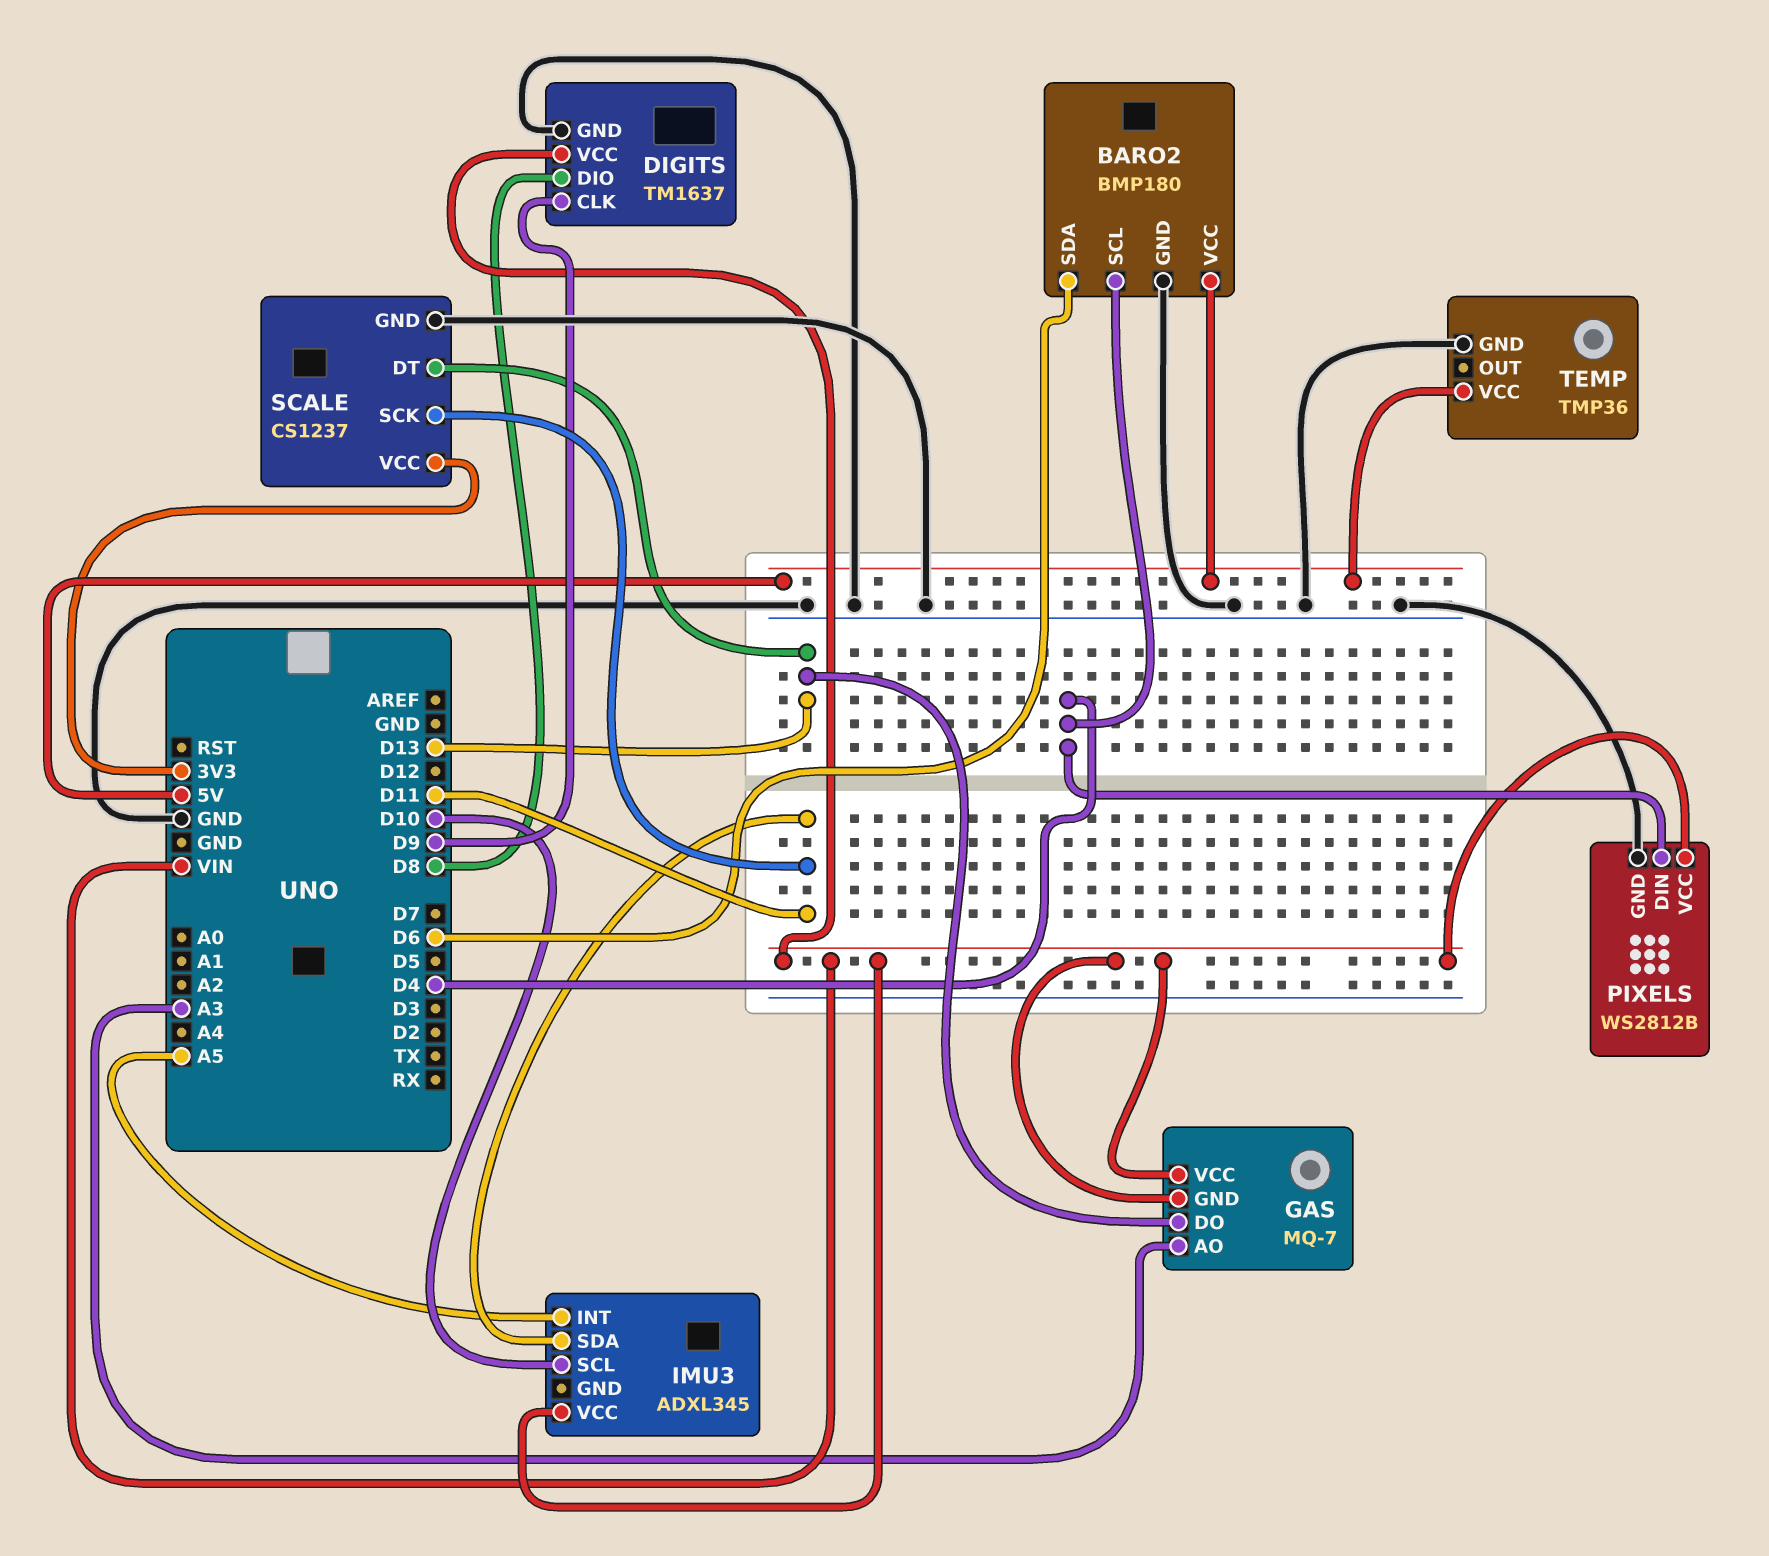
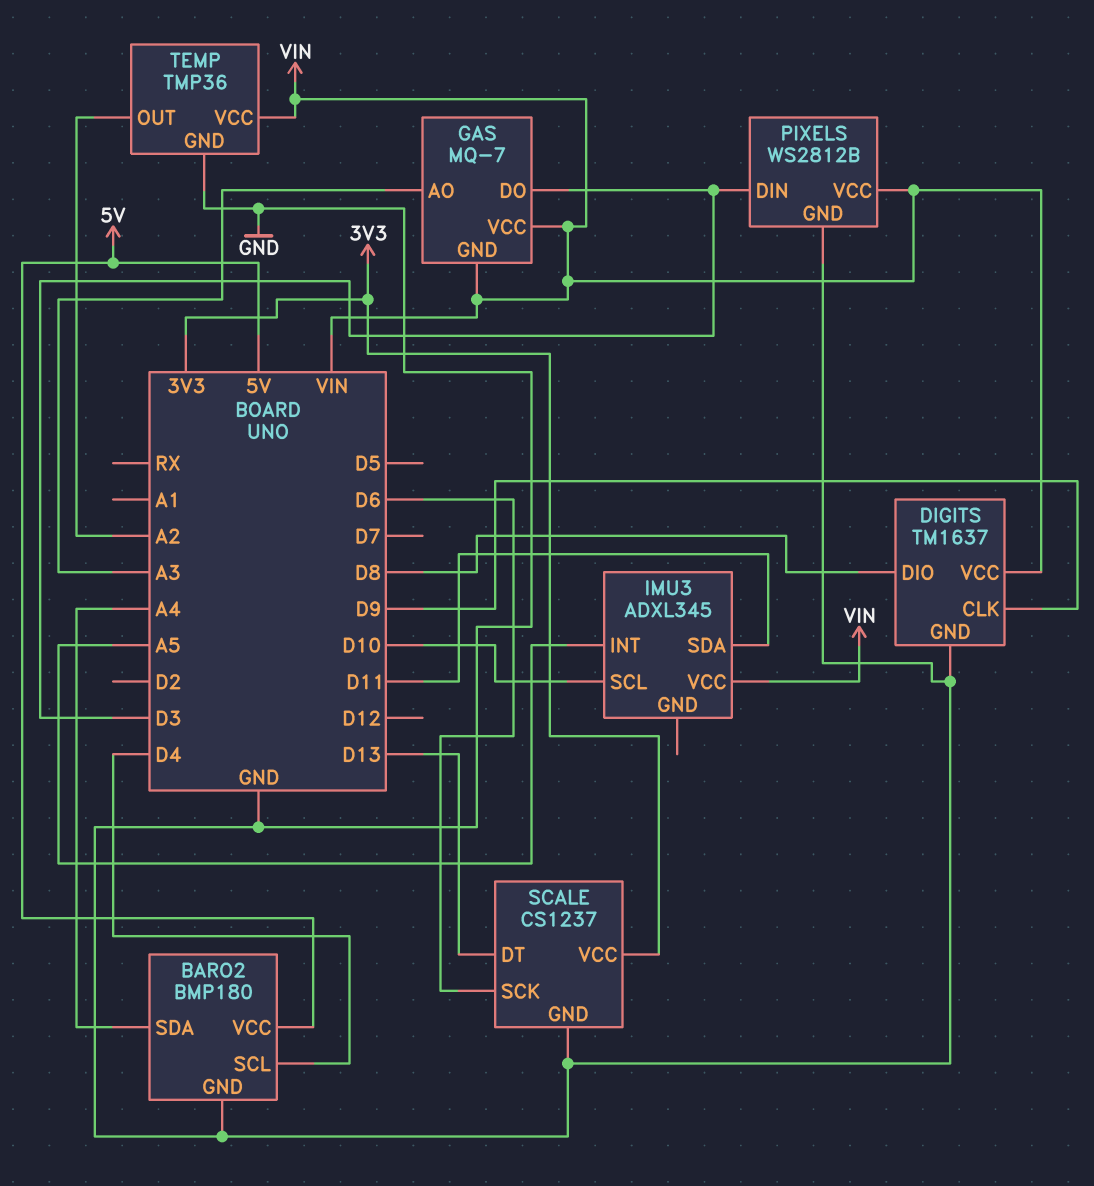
BARO2 pin SDA: D6 -> A4
GAS pin DO: D13 -> D3
PIXELS pin DIN: D4 -> D3
SCALE pin SCK: D11 -> D6
TEMP pin OUT: none -> A2
TEMP pin VCC: 5V -> VIN

